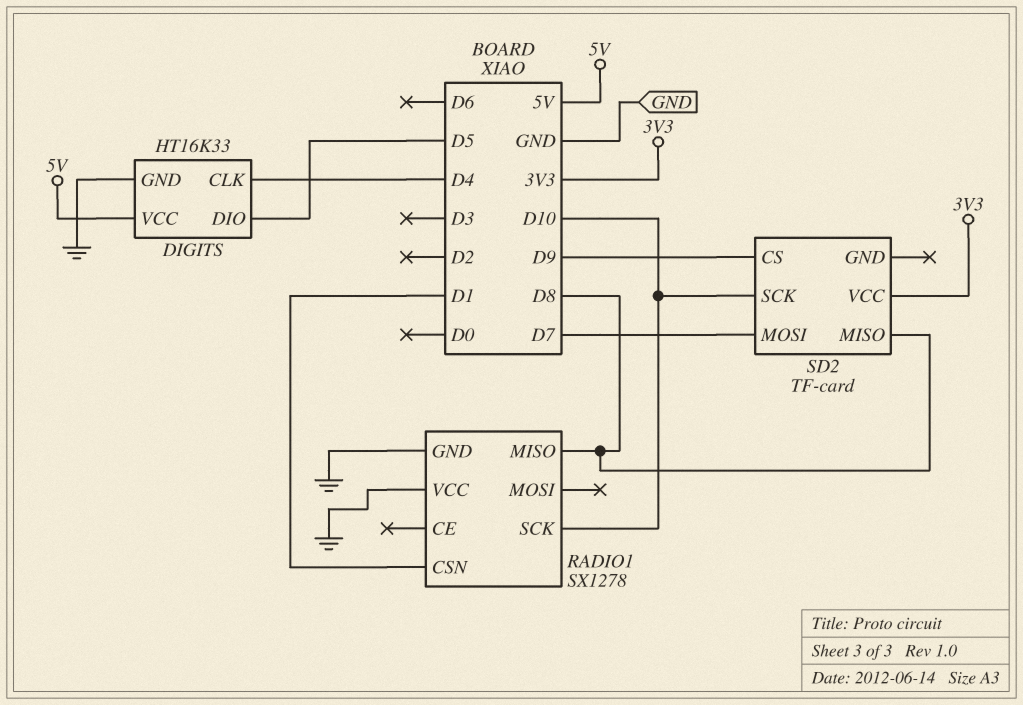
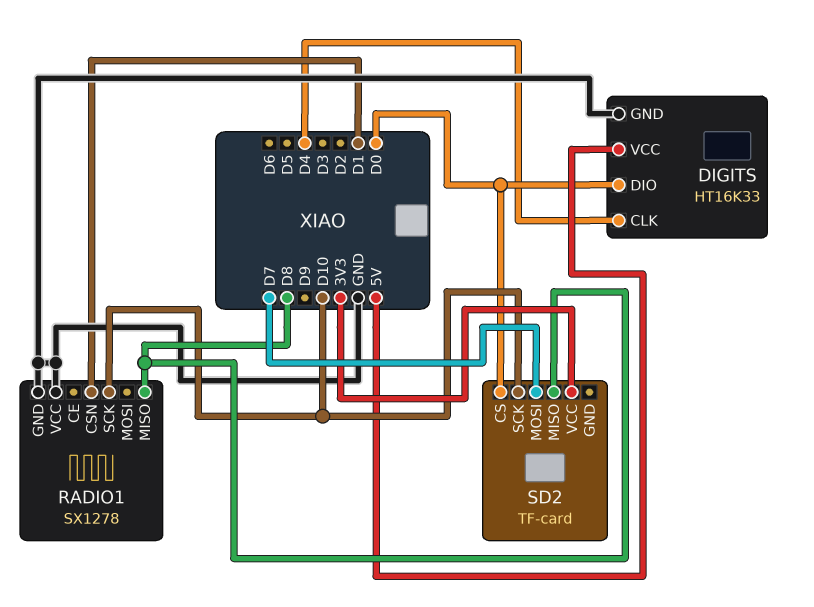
DIGITS pin DIO: D5 -> D0
SD2 pin CS: D9 -> D0

